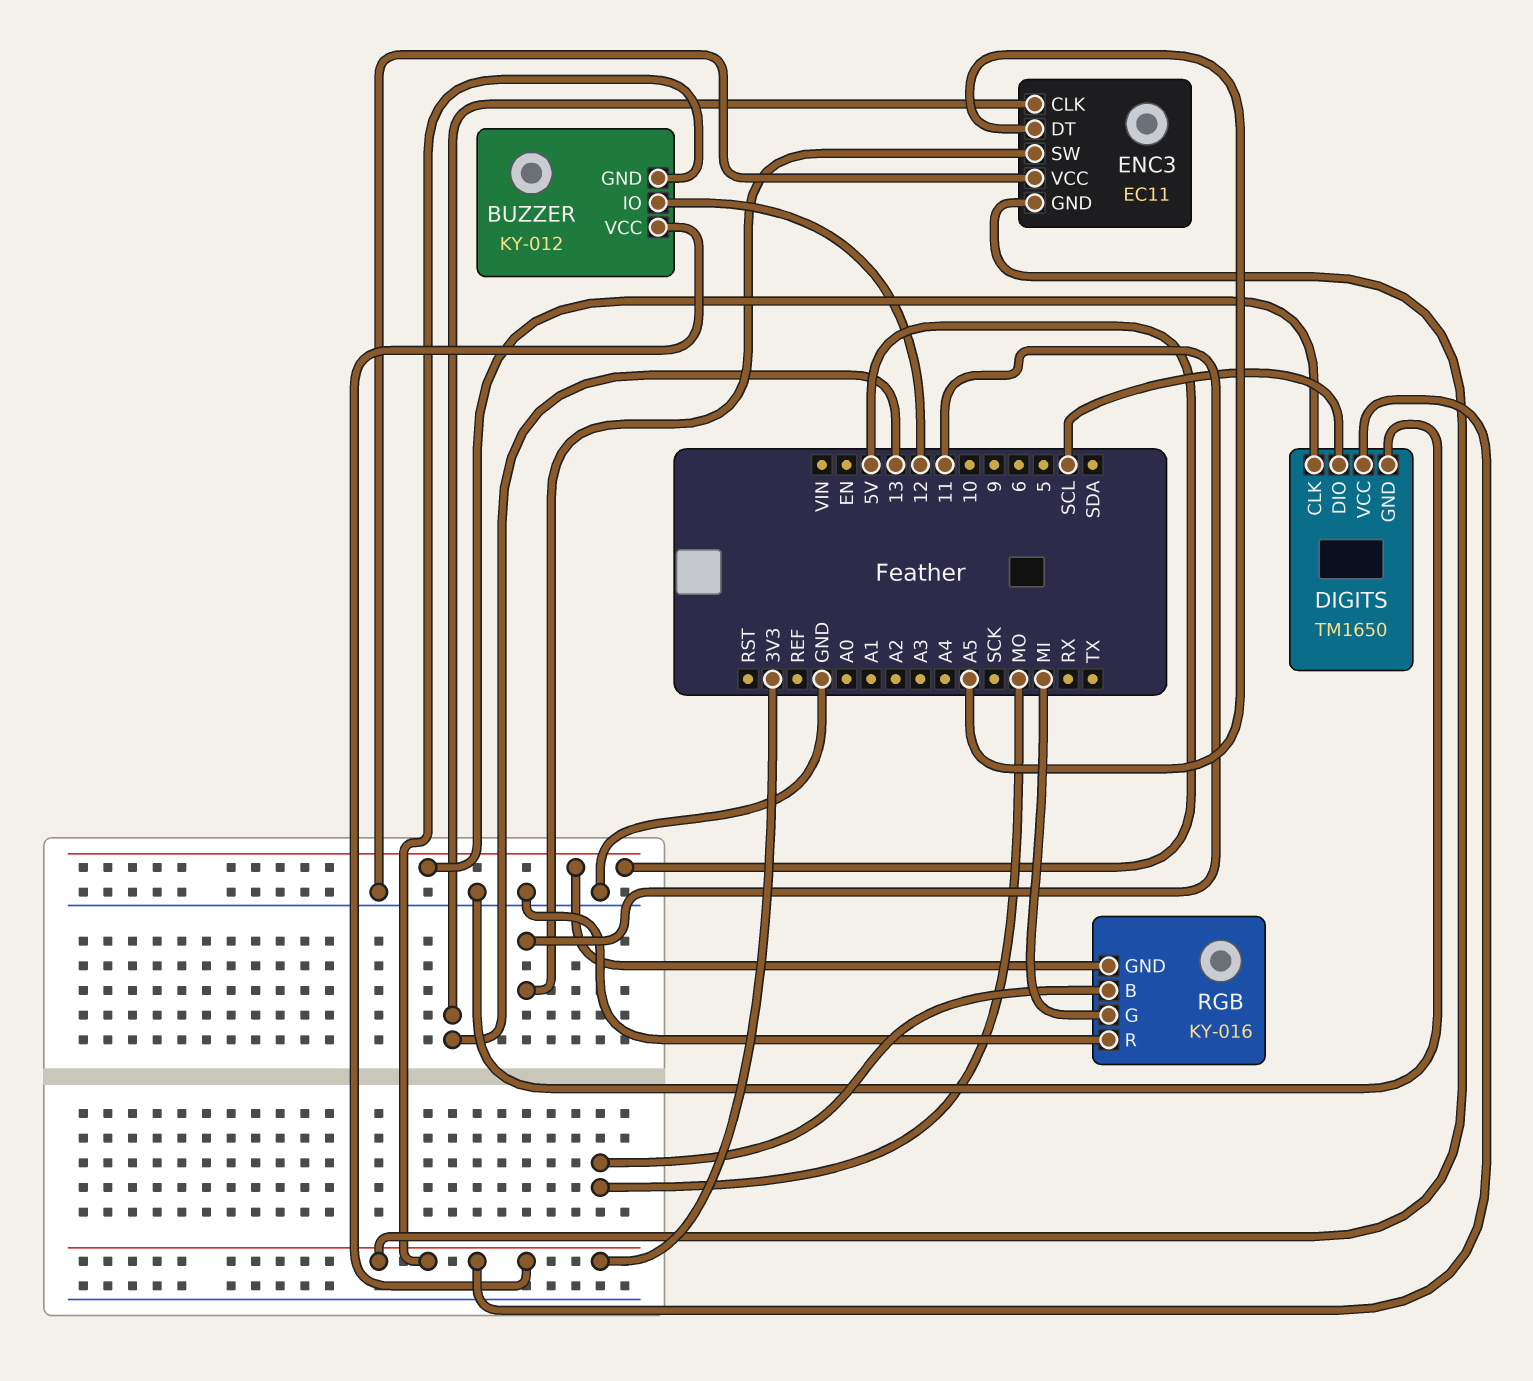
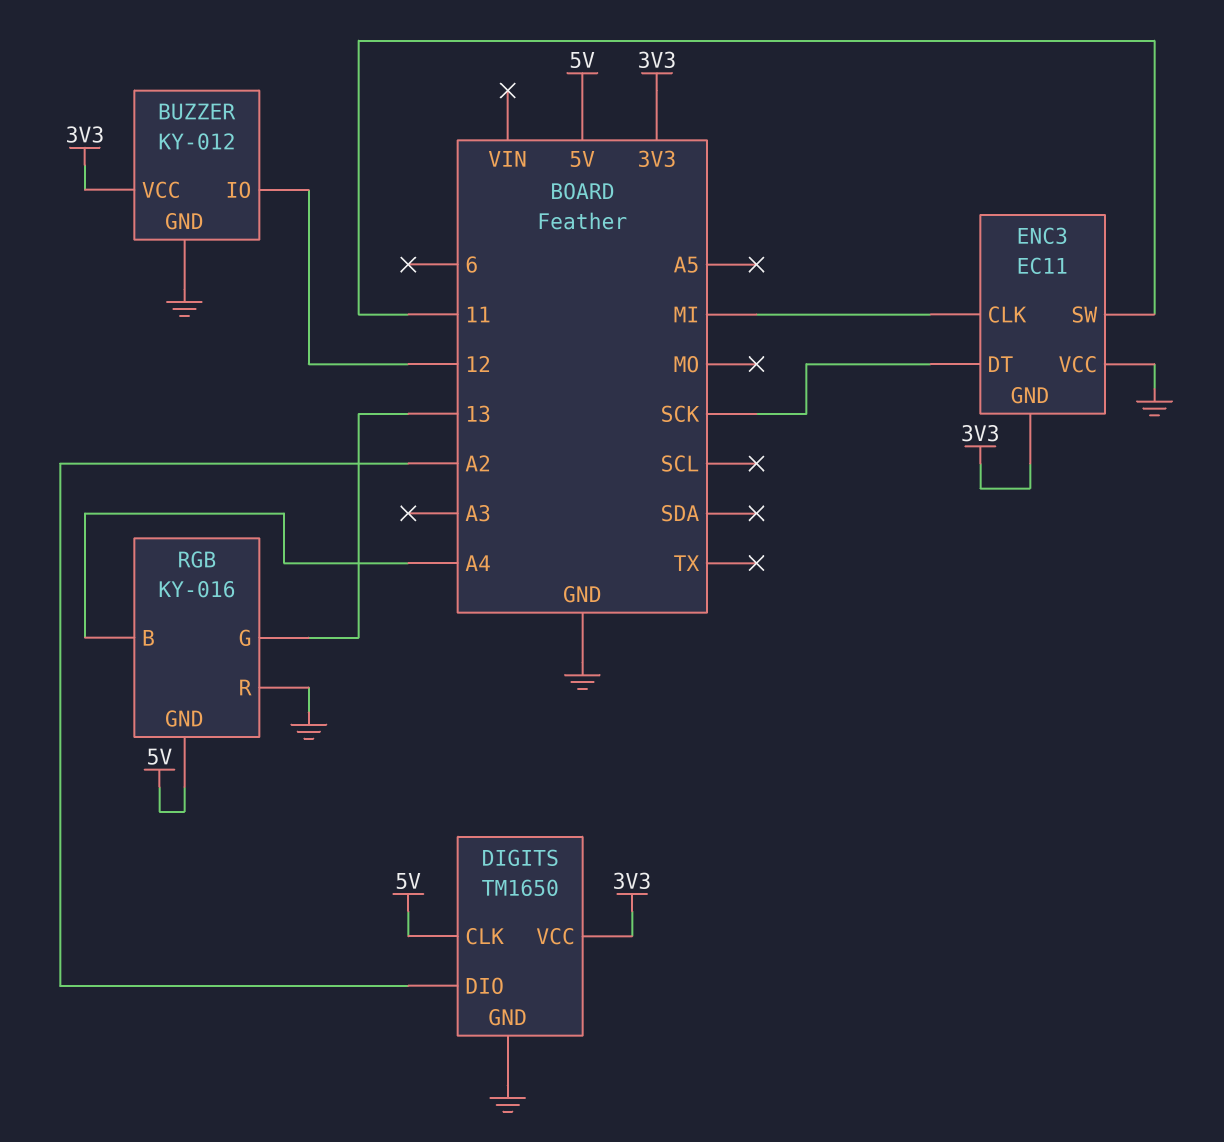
BUZZER pin GND: 3V3 -> GND
DIGITS pin DIO: SCL -> A2
ENC3 pin CLK: 13 -> MI
ENC3 pin DT: A5 -> SCK
RGB pin B: MO -> A4
RGB pin G: MI -> 13

